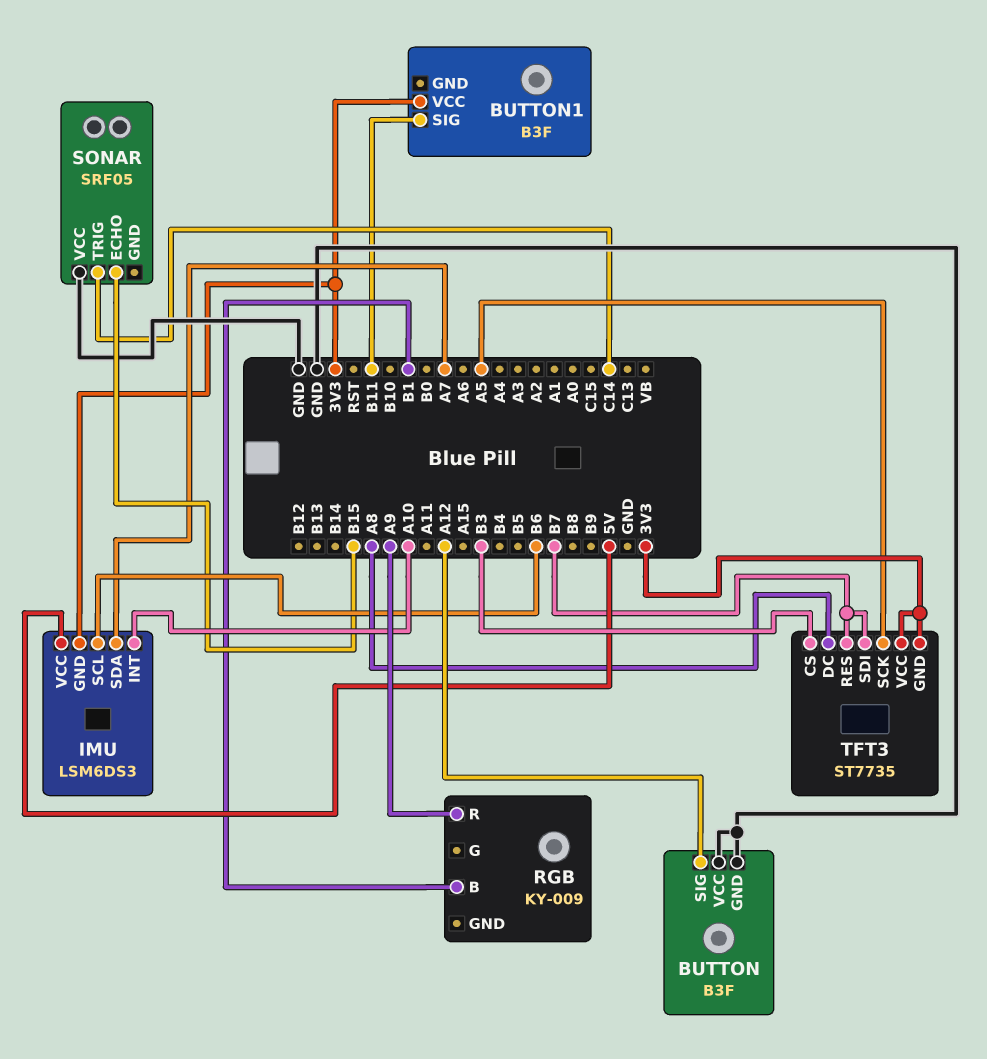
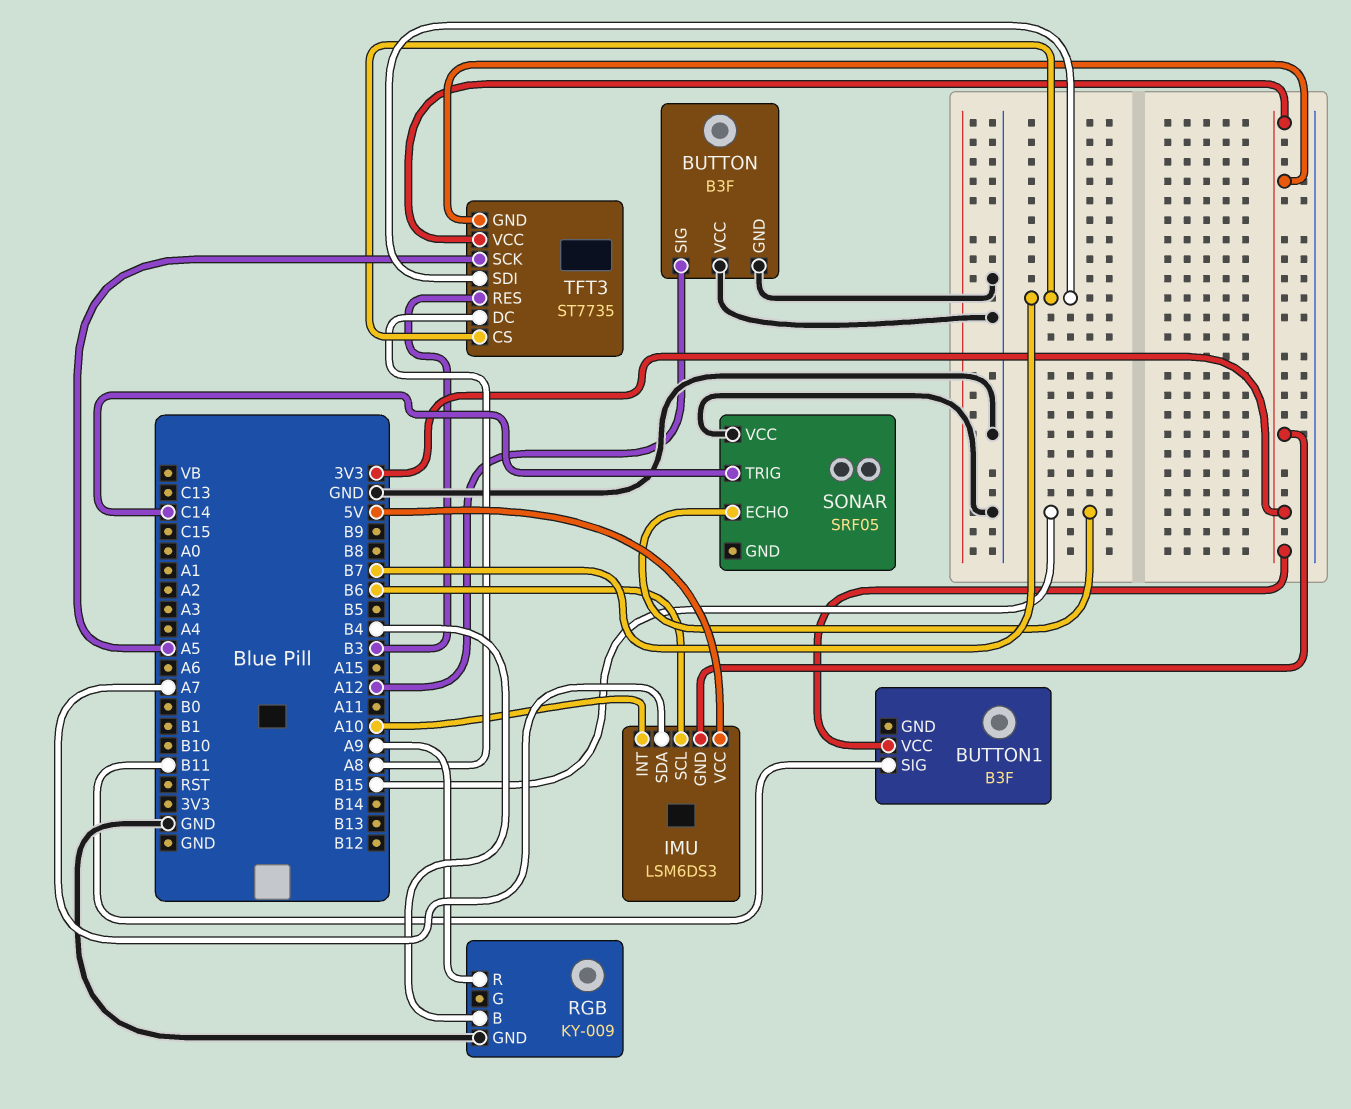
RGB pin B: B1 -> B4
RGB pin GND: none -> GND
TFT3 pin CS: B3 -> B7
TFT3 pin RES: B7 -> B3

